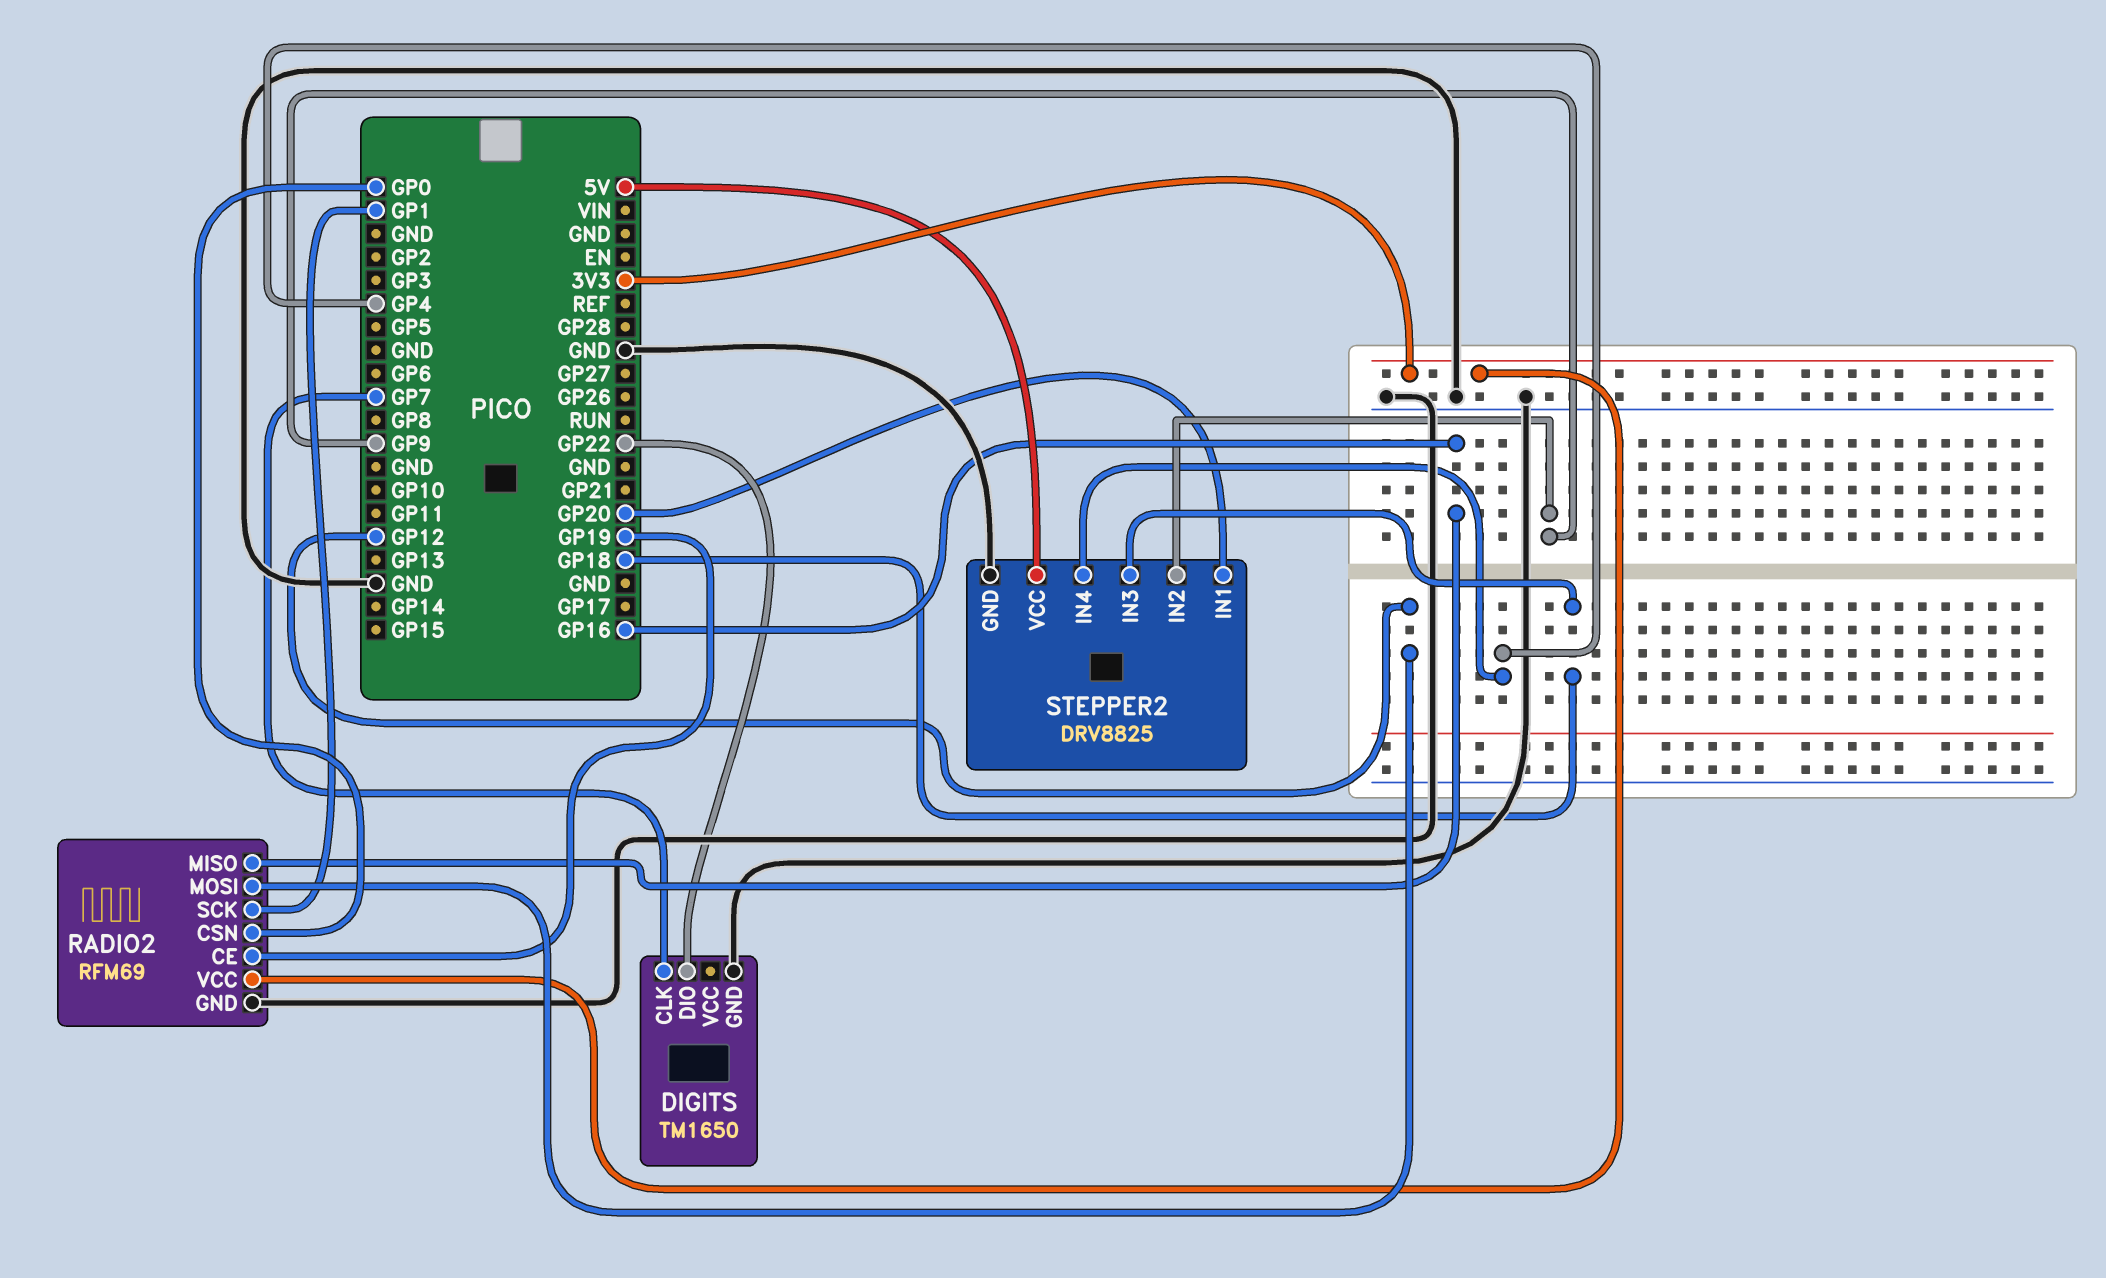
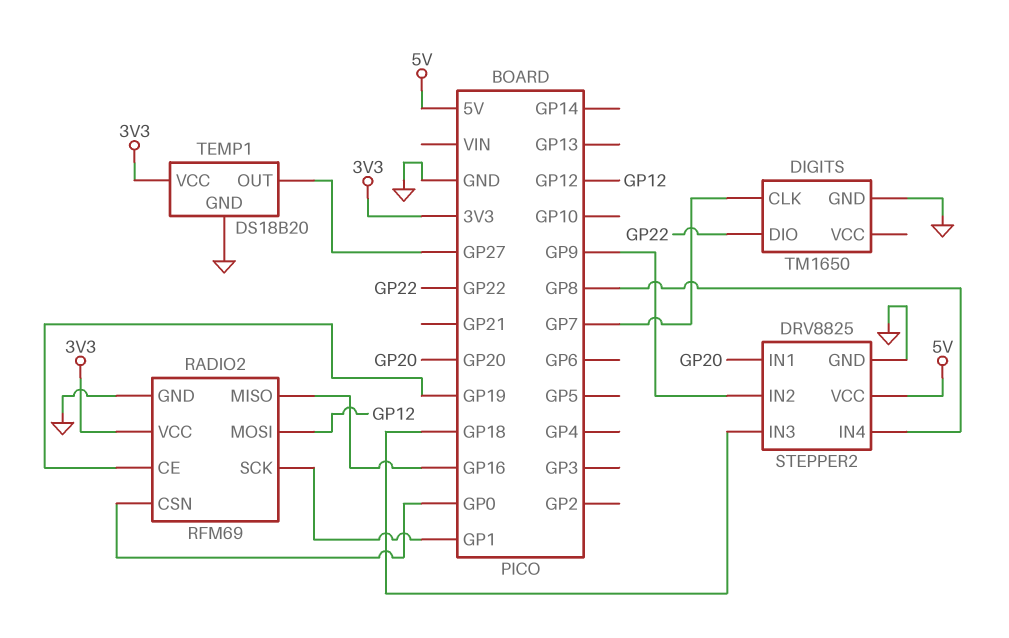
STEPPER2 pin IN4: GP4 -> GP8
TEMP1: none -> DS18B20
TEMP1 pin GND: none -> GND
TEMP1 pin OUT: none -> GP27
TEMP1 pin VCC: none -> 3V3

